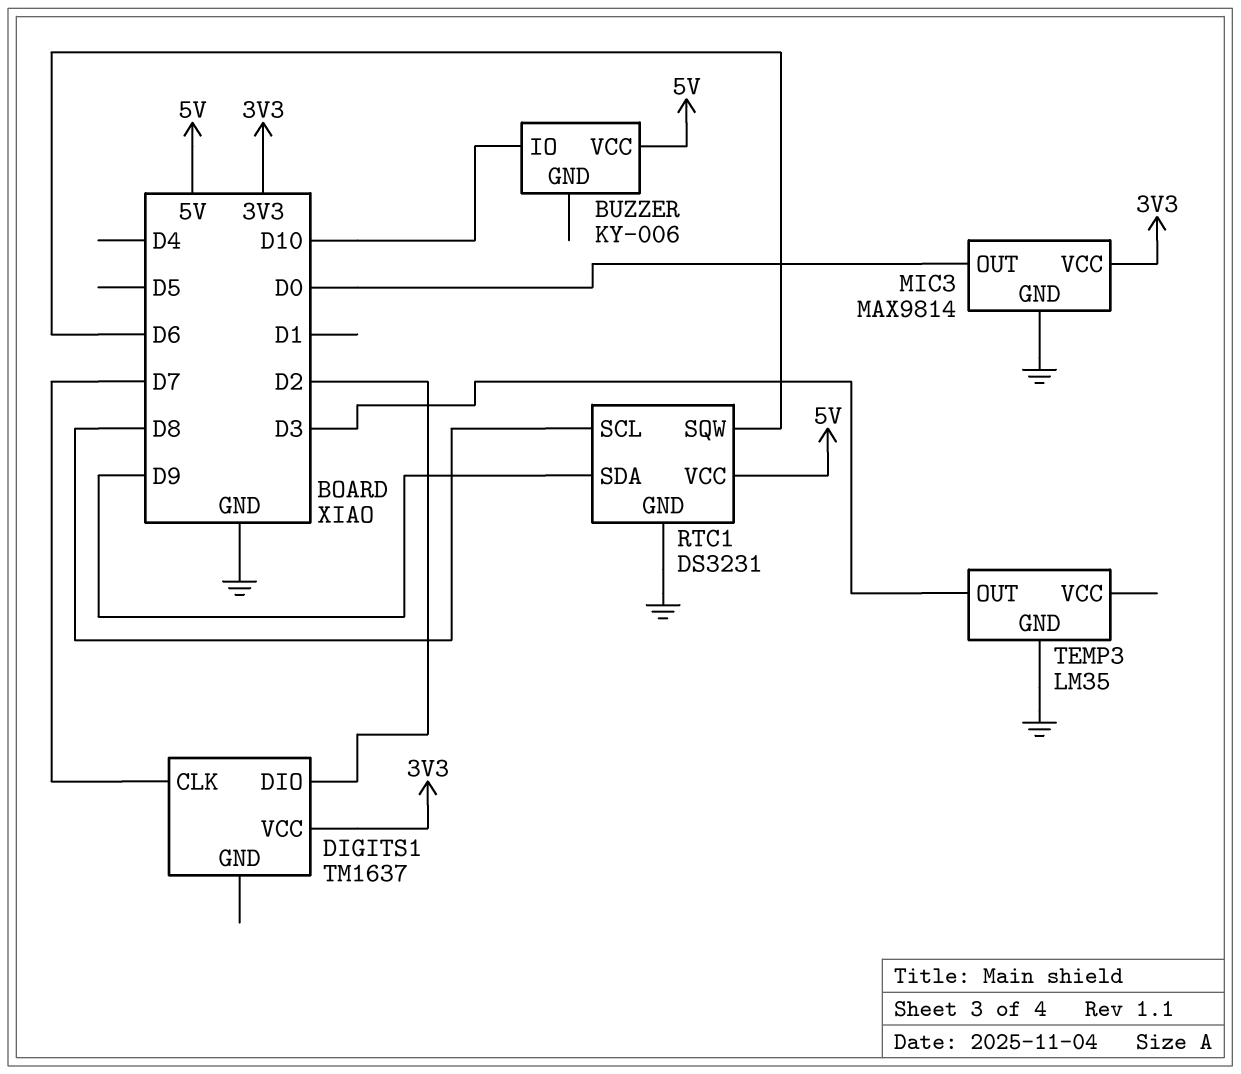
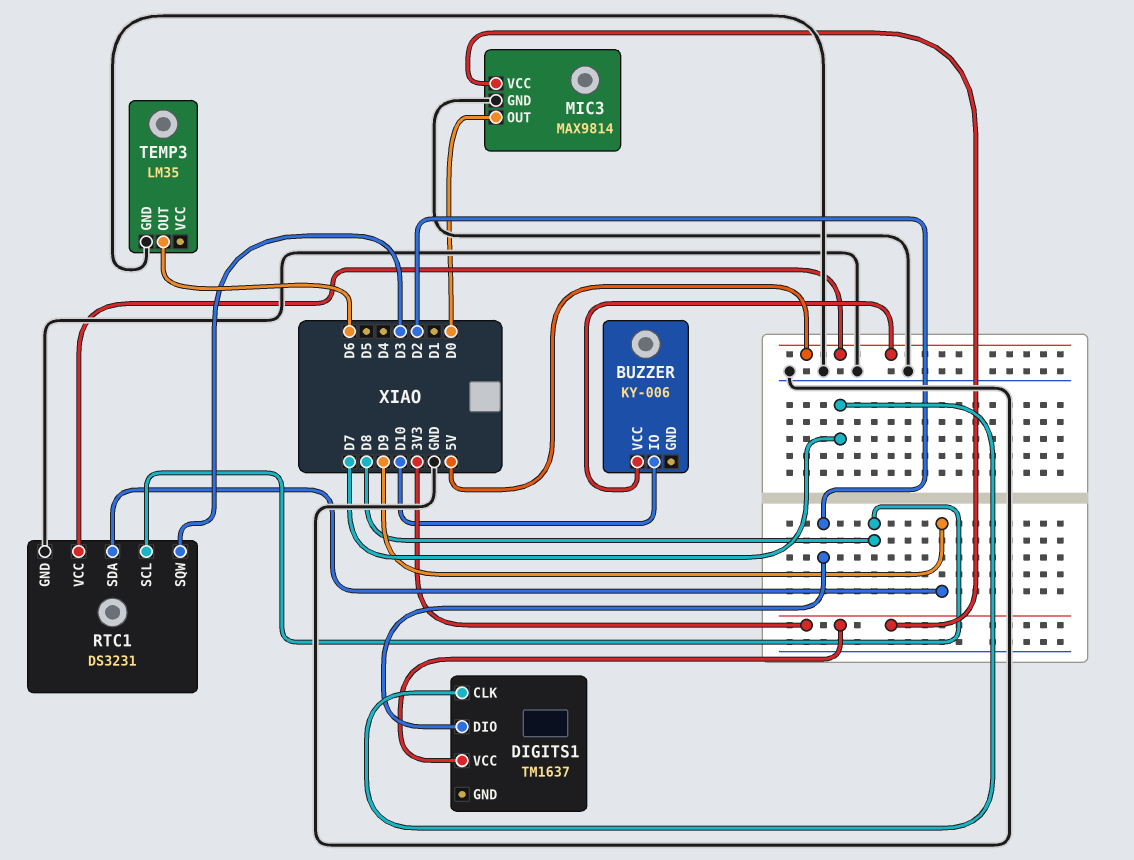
RTC1 pin SQW: D6 -> D3
TEMP3 pin OUT: D3 -> D6

